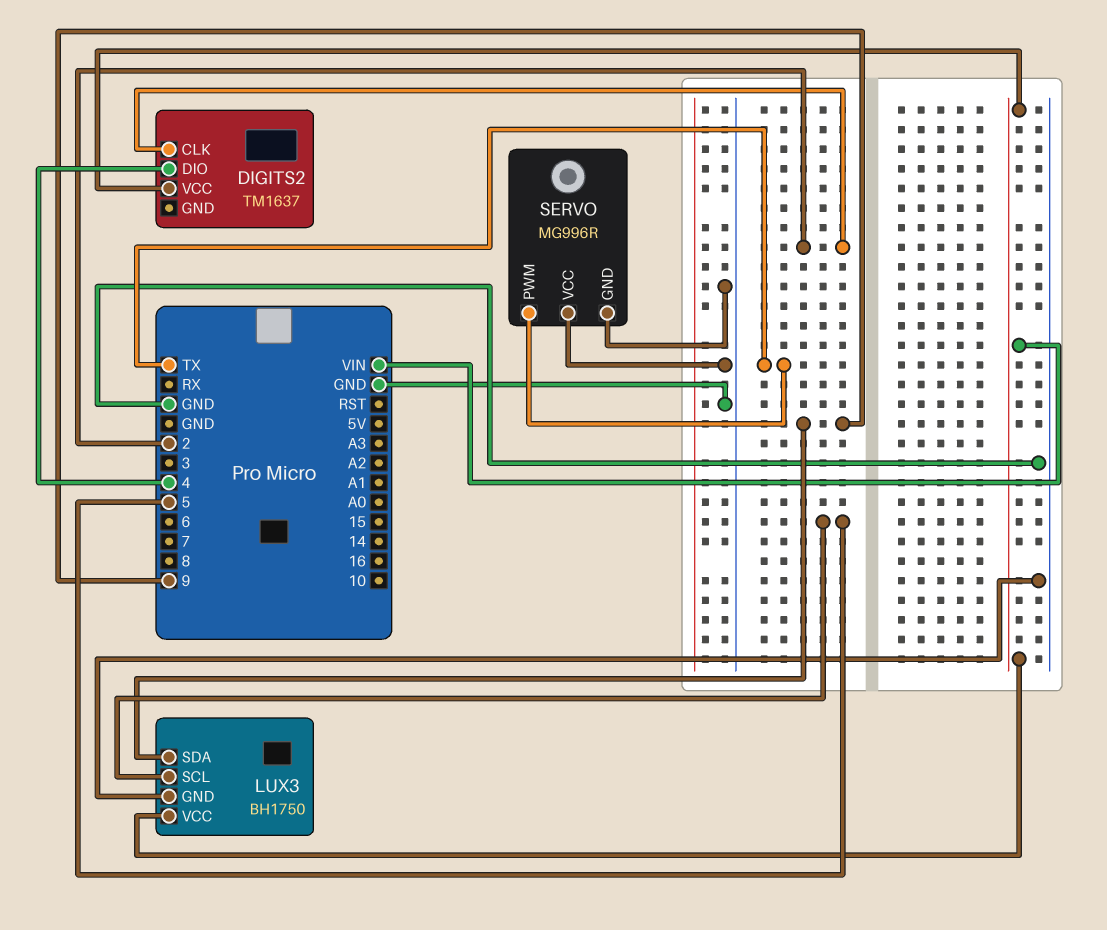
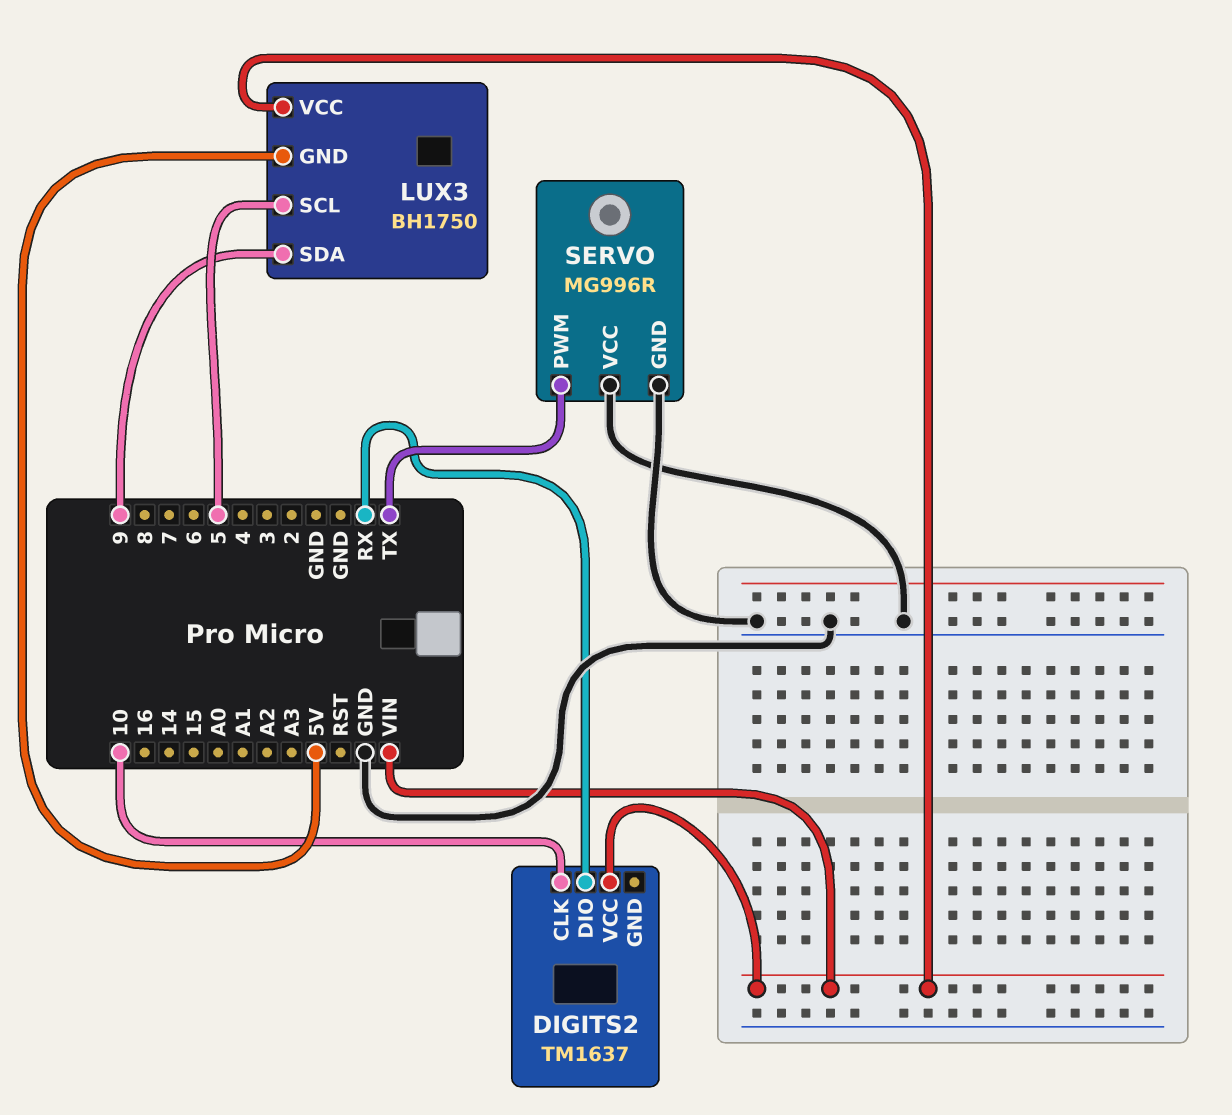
DIGITS2 pin CLK: 2 -> 10
DIGITS2 pin DIO: 4 -> RX
LUX3 pin GND: GND -> 5V

